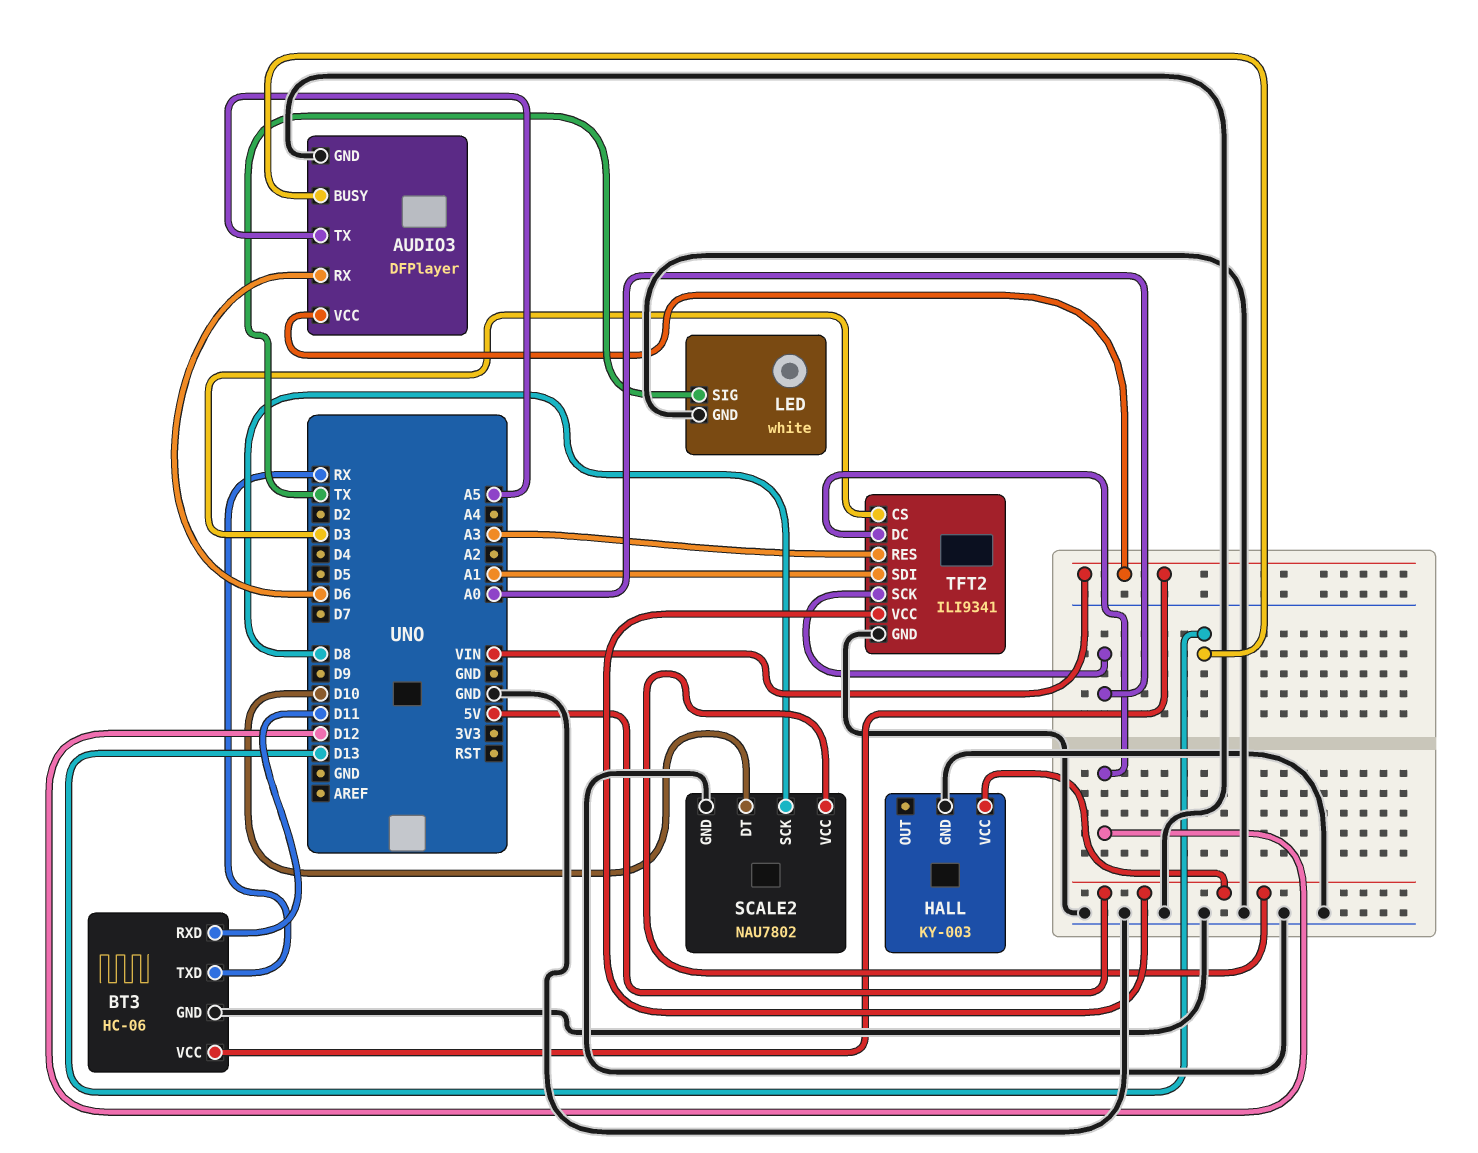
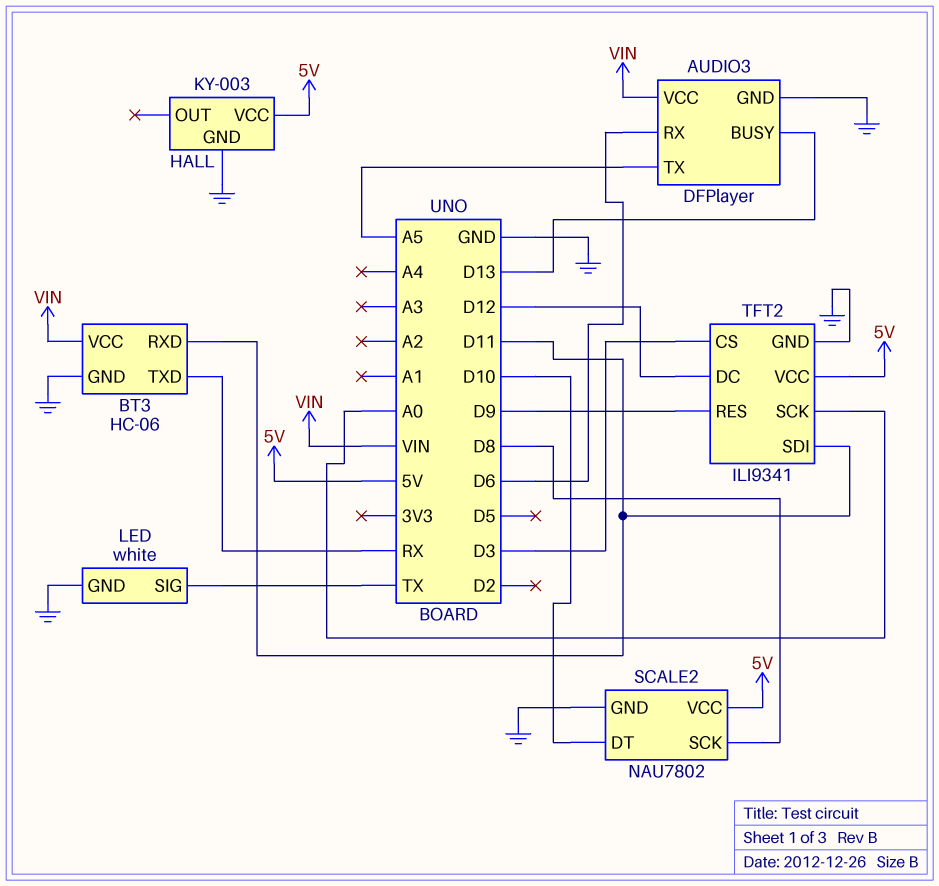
TFT2 pin RES: A3 -> D9
TFT2 pin SDI: A1 -> D11

